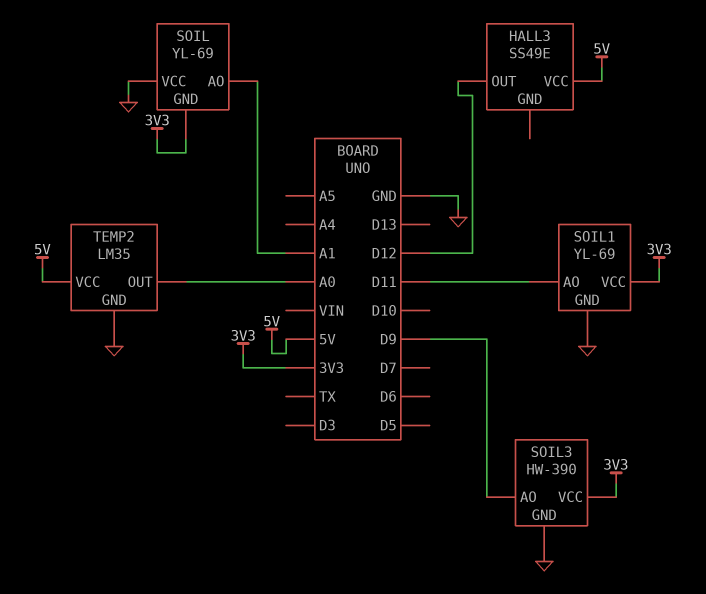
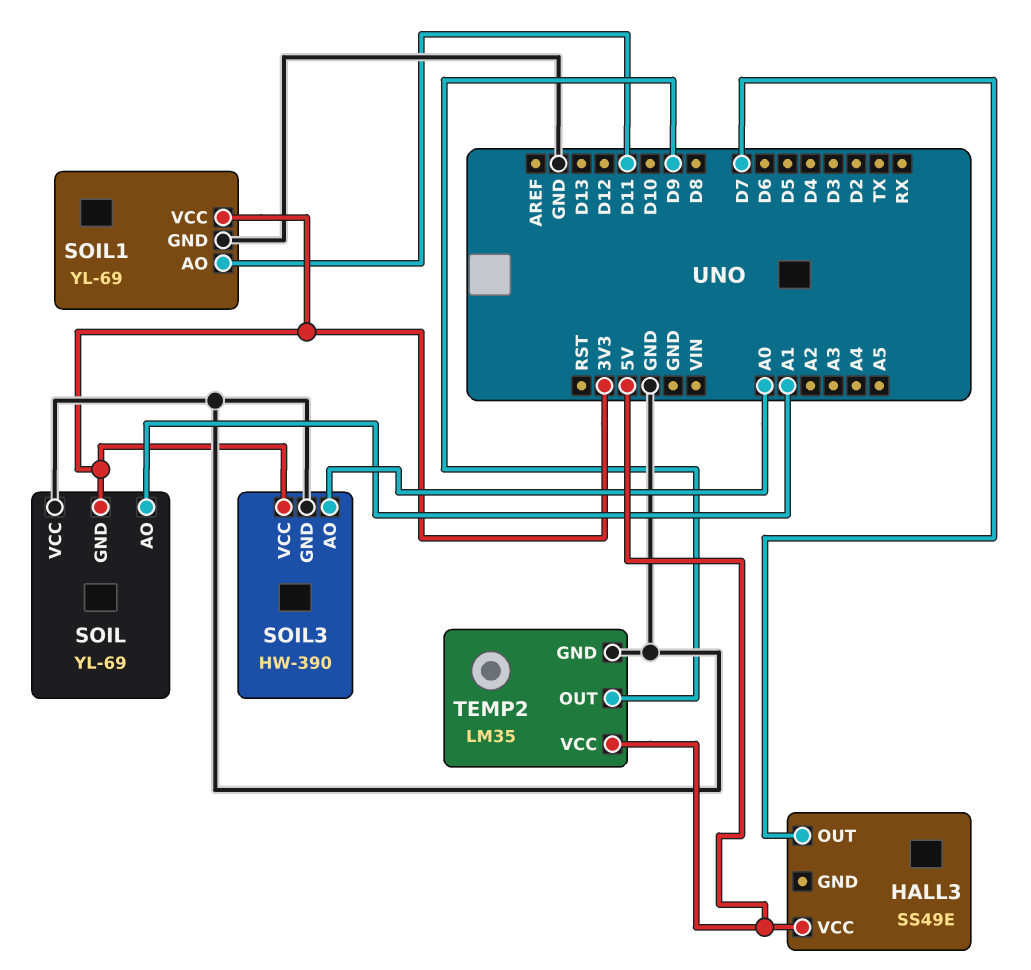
HALL3 pin OUT: D12 -> D7
SOIL3 pin AO: D9 -> A0
TEMP2 pin OUT: A0 -> D9

